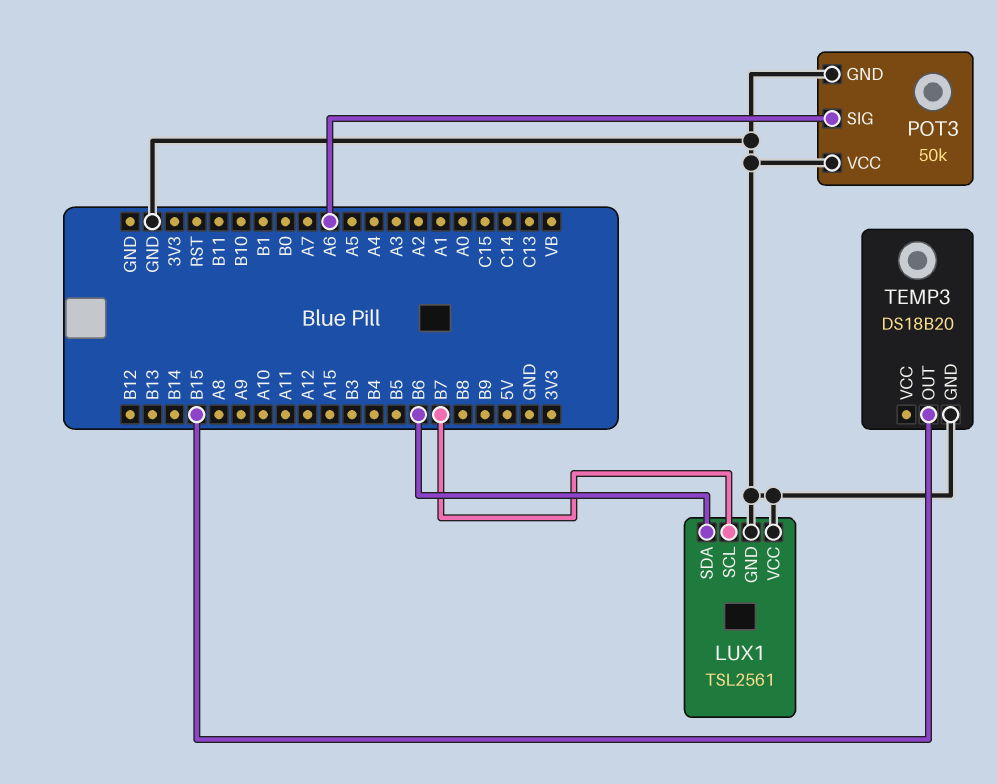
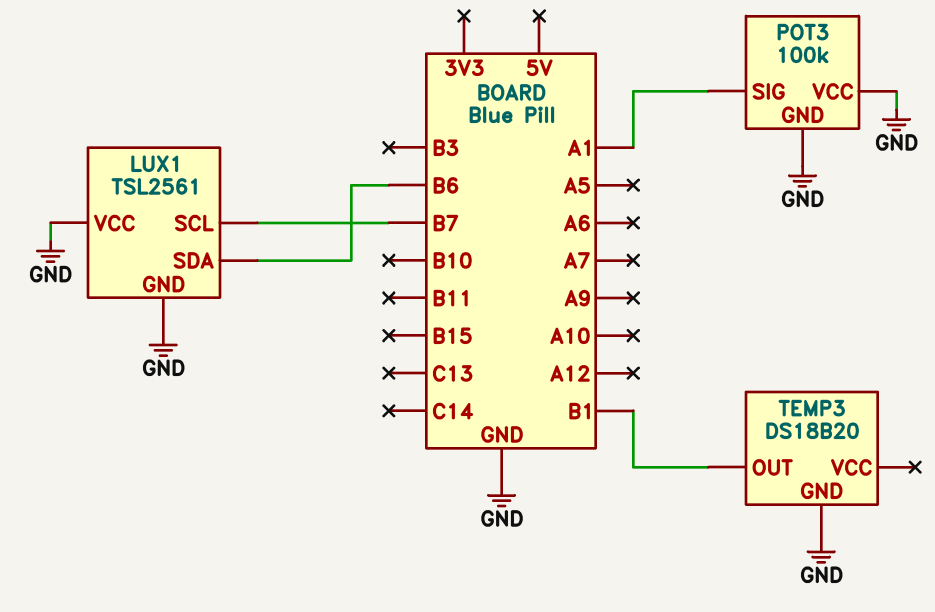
POT3: 50k -> 100k
POT3 pin SIG: A6 -> A1
TEMP3 pin OUT: B15 -> B1

